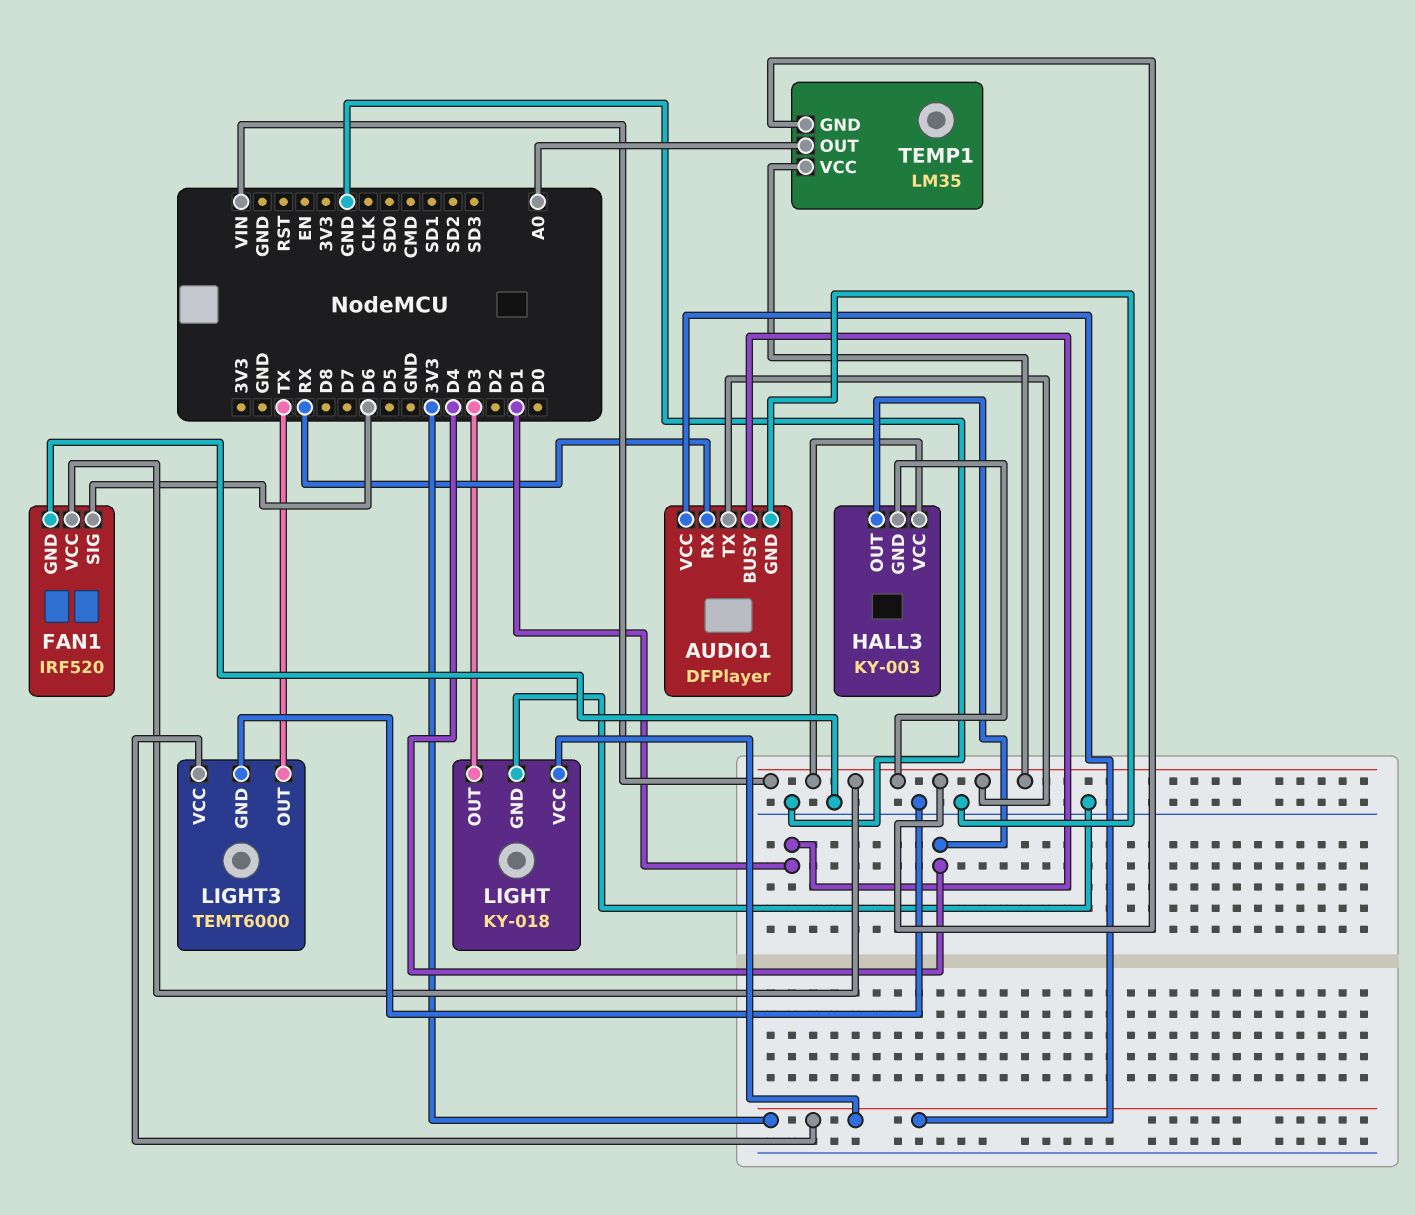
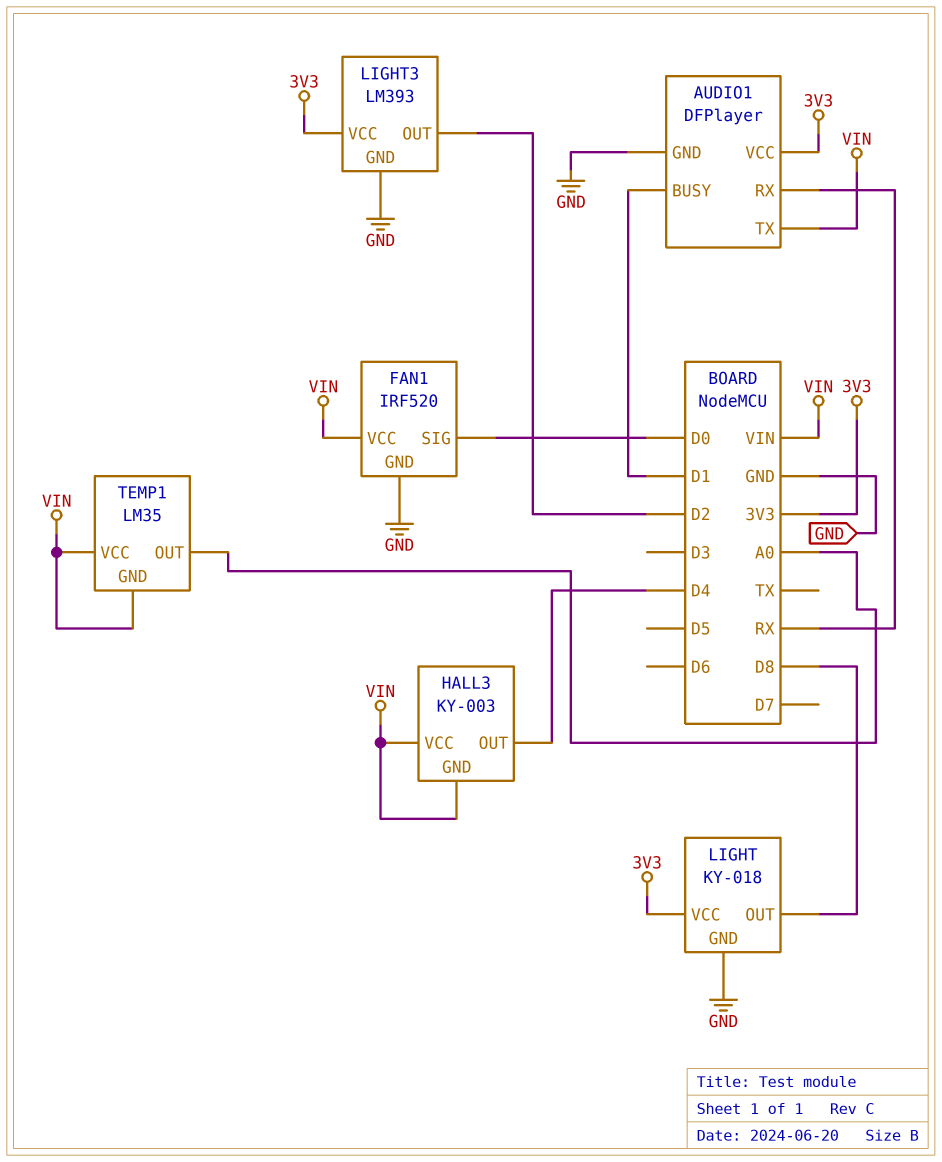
FAN1 pin SIG: D6 -> D0
LIGHT pin OUT: D3 -> D8
LIGHT3: TEMT6000 -> LM393
LIGHT3 pin OUT: TX -> D2

